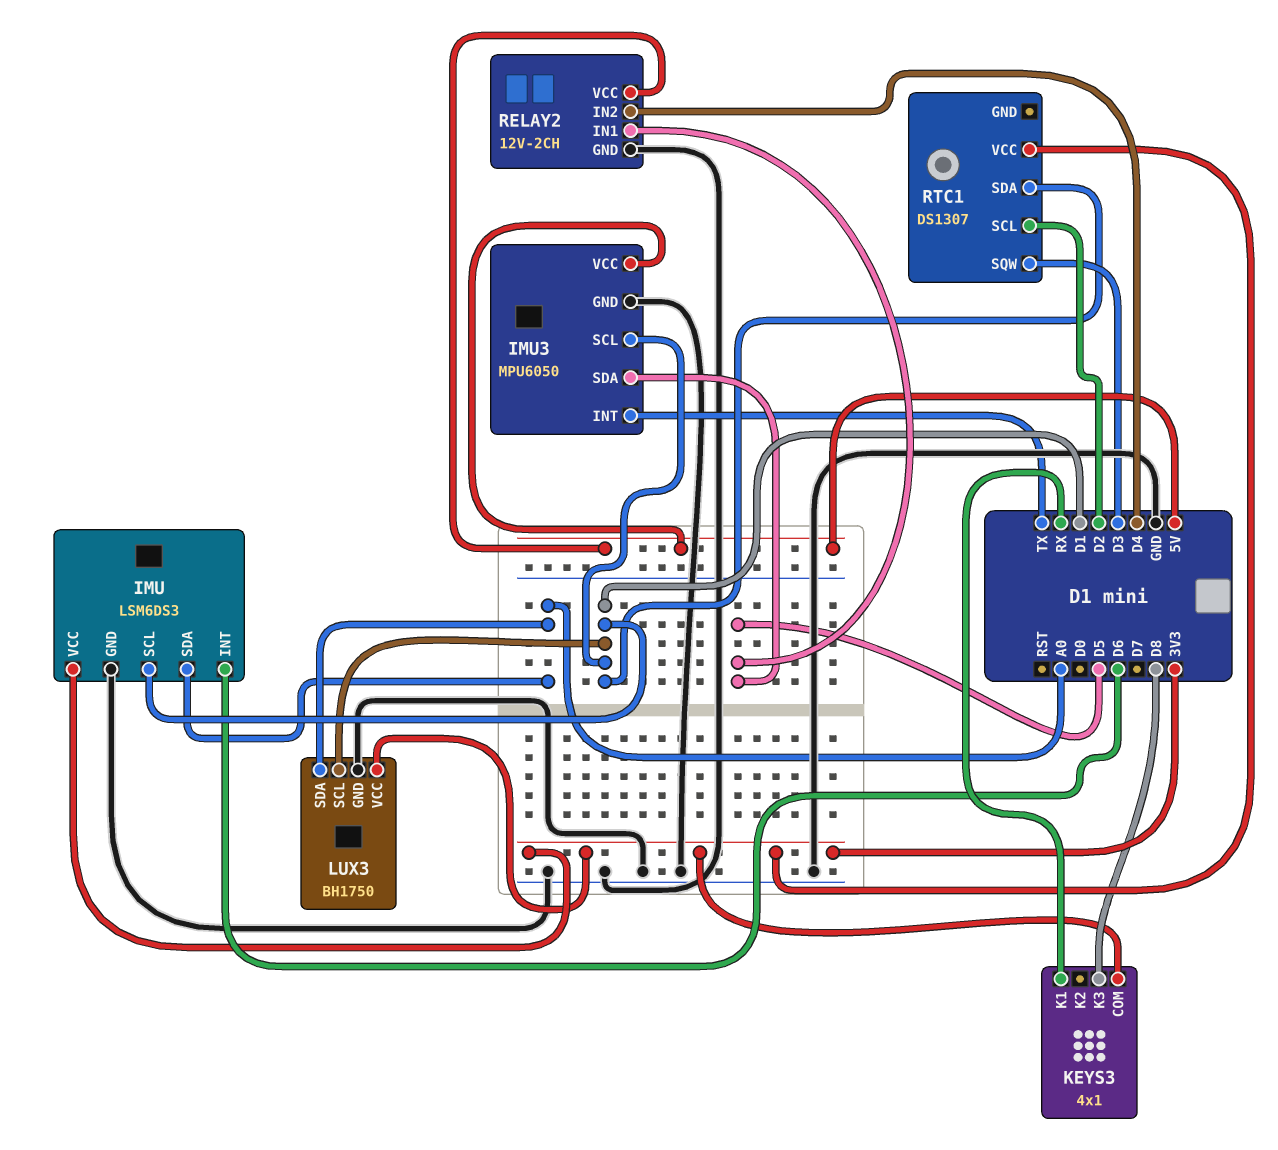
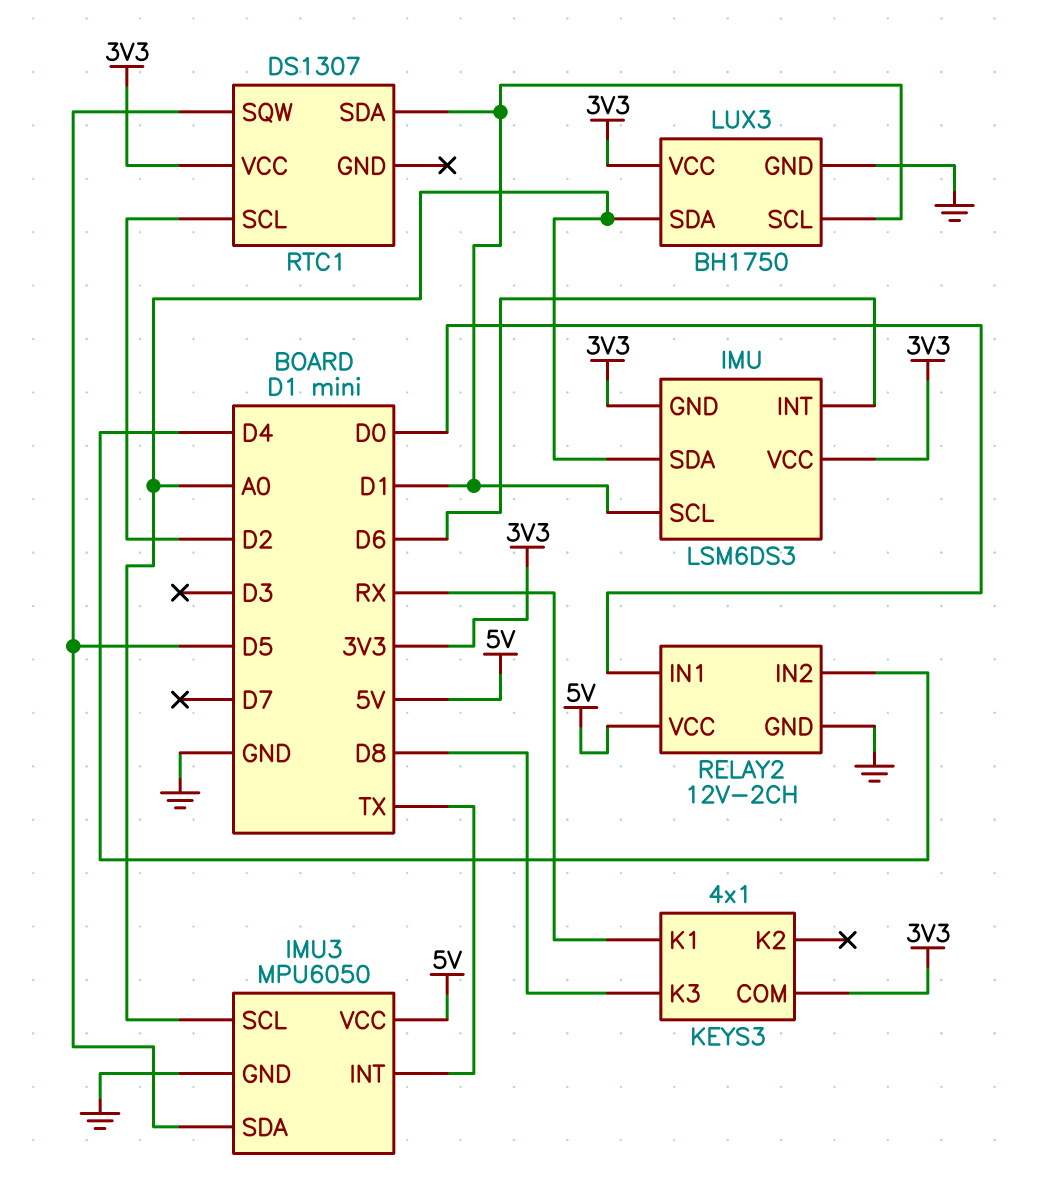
IMU pin GND: GND -> 3V3
IMU3 pin SCL: D1 -> A0
RELAY2 pin IN1: D5 -> D0
RTC1 pin SQW: D3 -> D5

